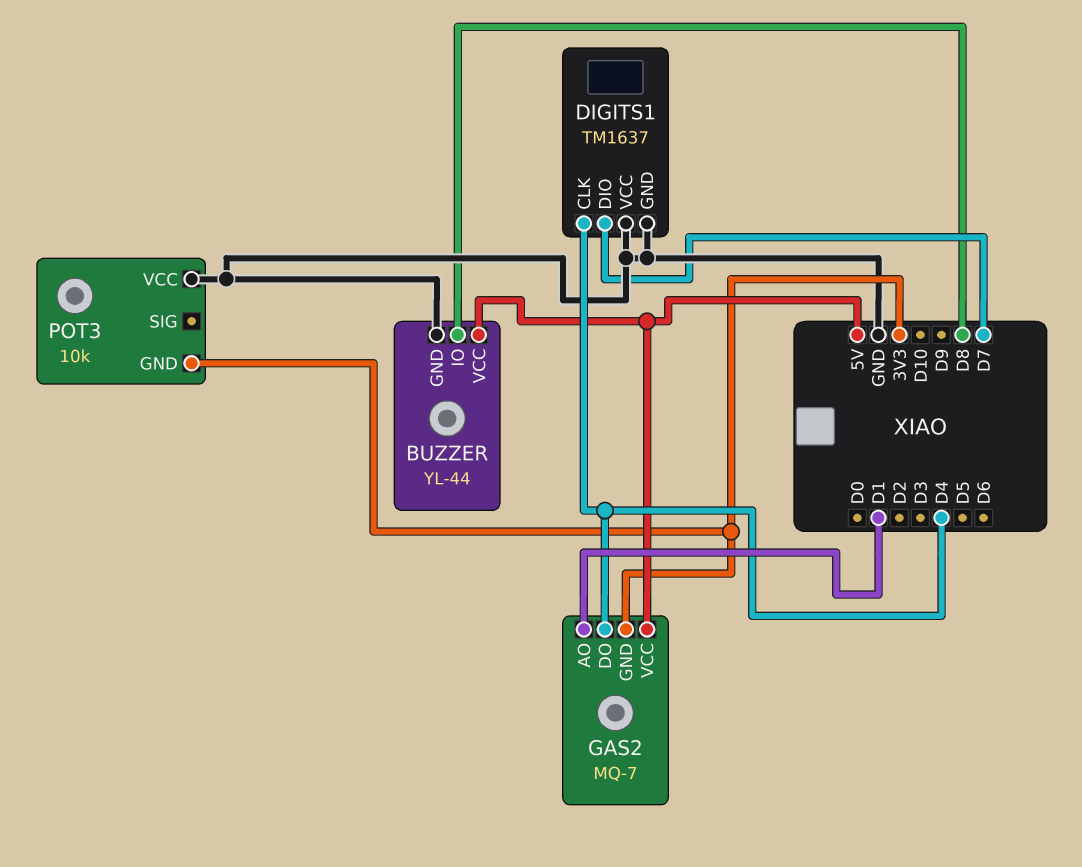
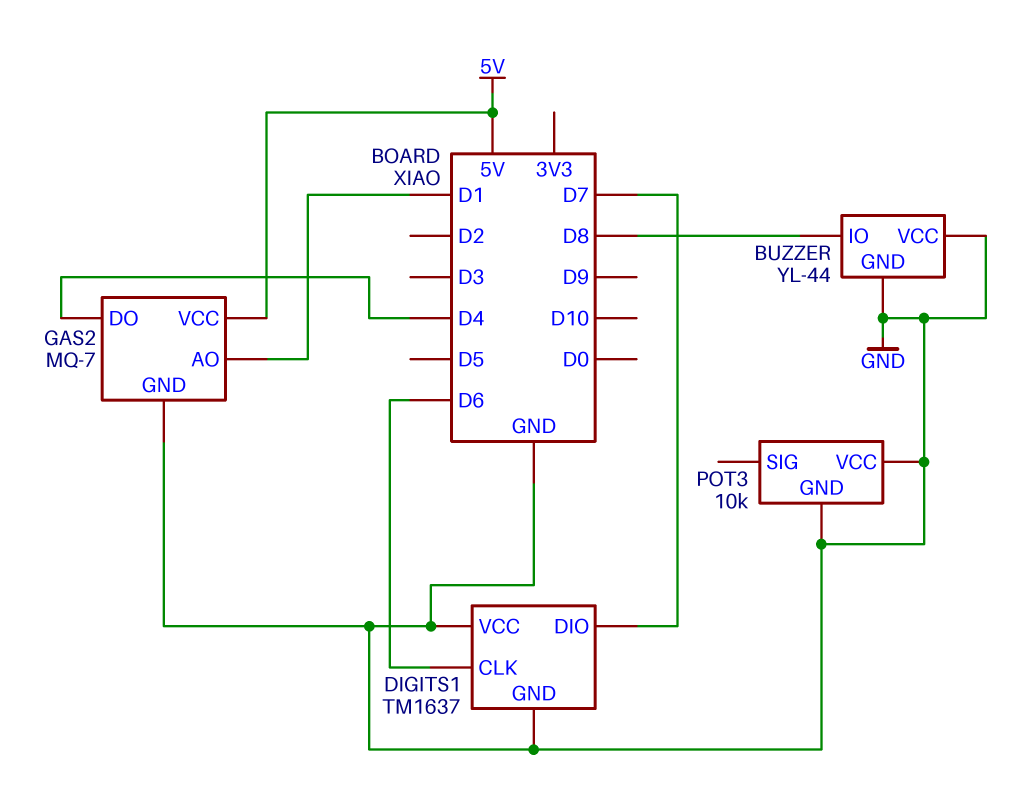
BUZZER pin VCC: 5V -> GND
DIGITS1 pin CLK: D4 -> D6
GAS2 pin GND: 3V3 -> GND
POT3 pin GND: 3V3 -> GND

